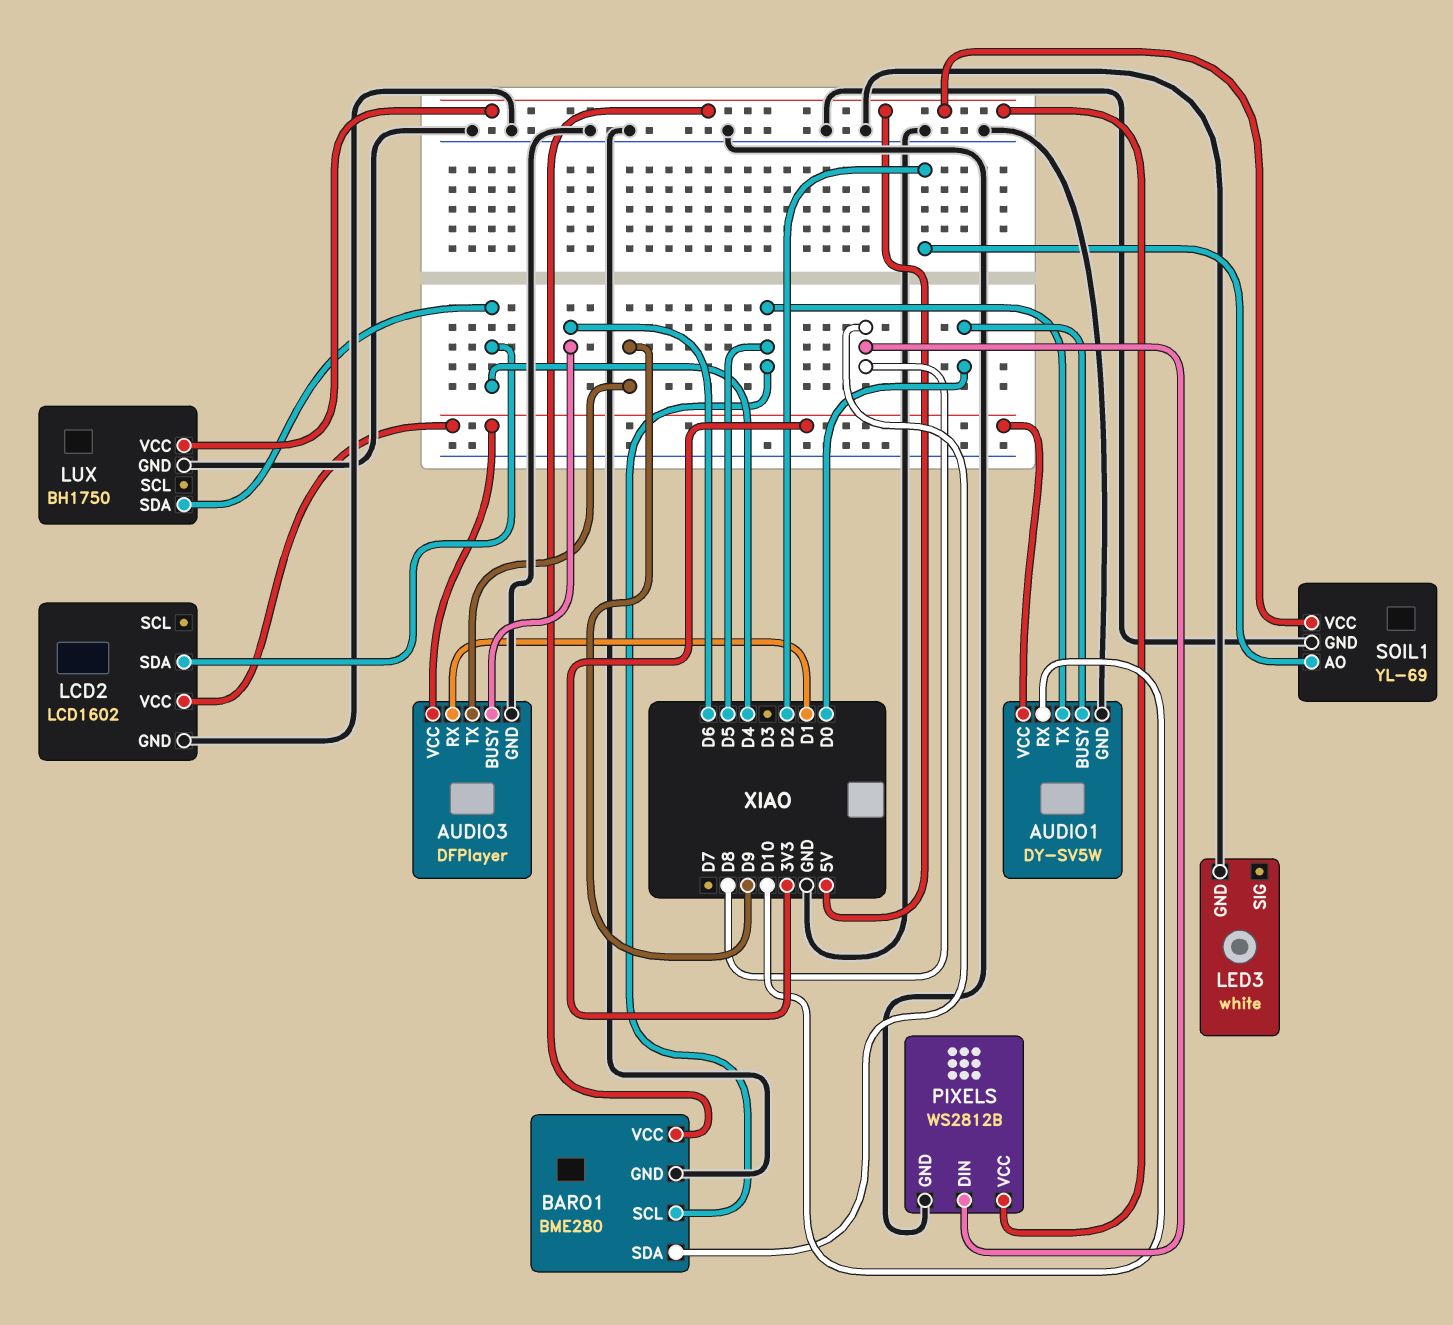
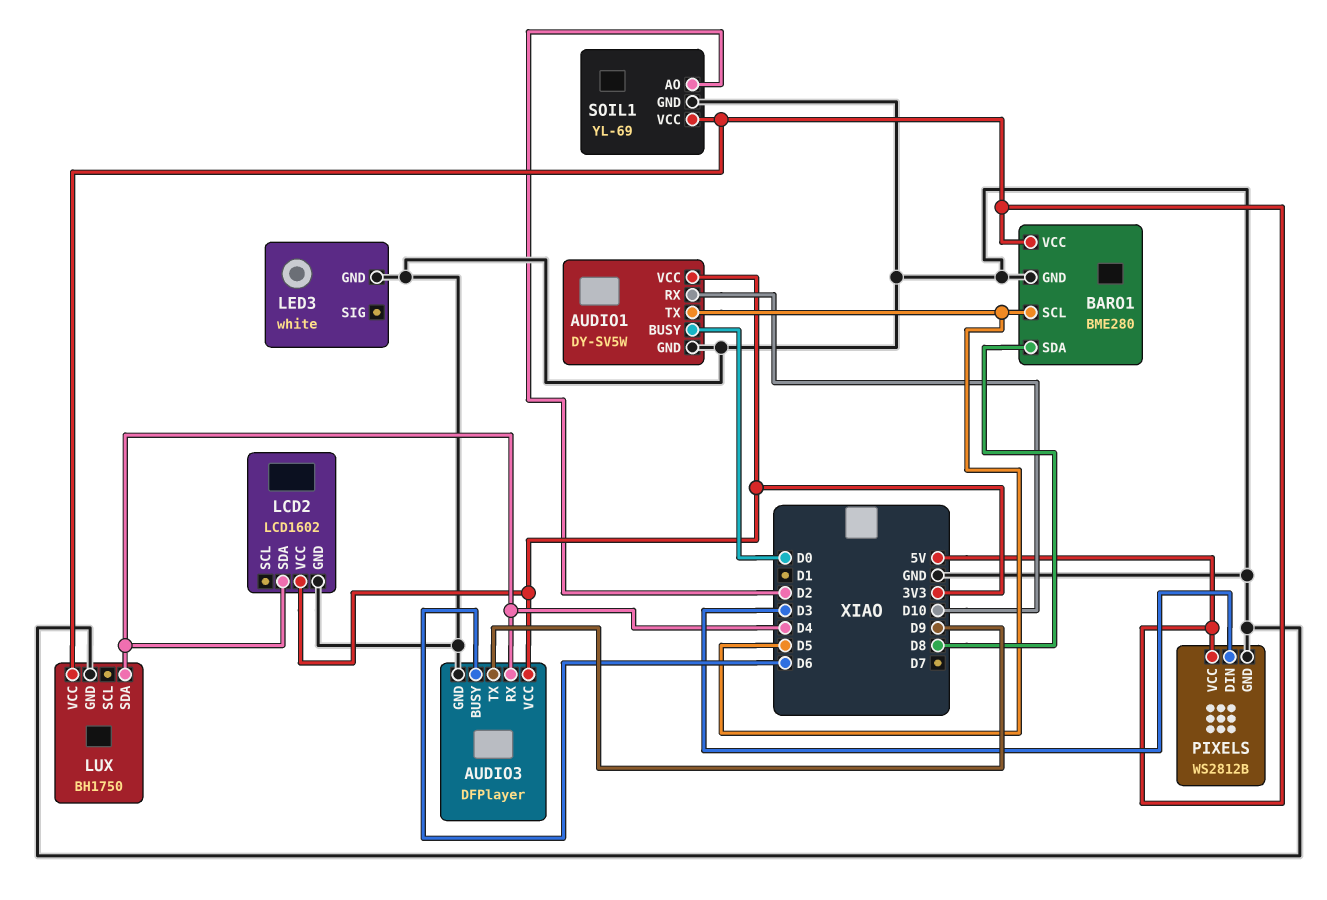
AUDIO3 pin RX: D1 -> D4
PIXELS pin DIN: D8 -> D3

